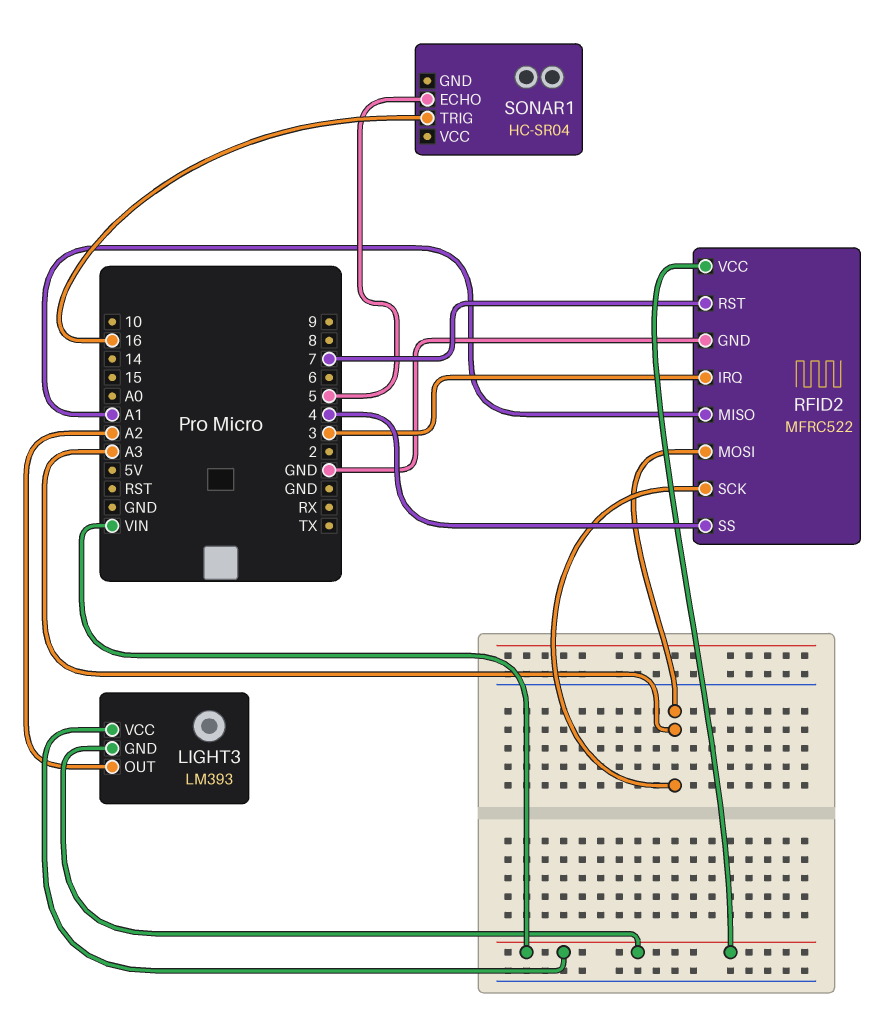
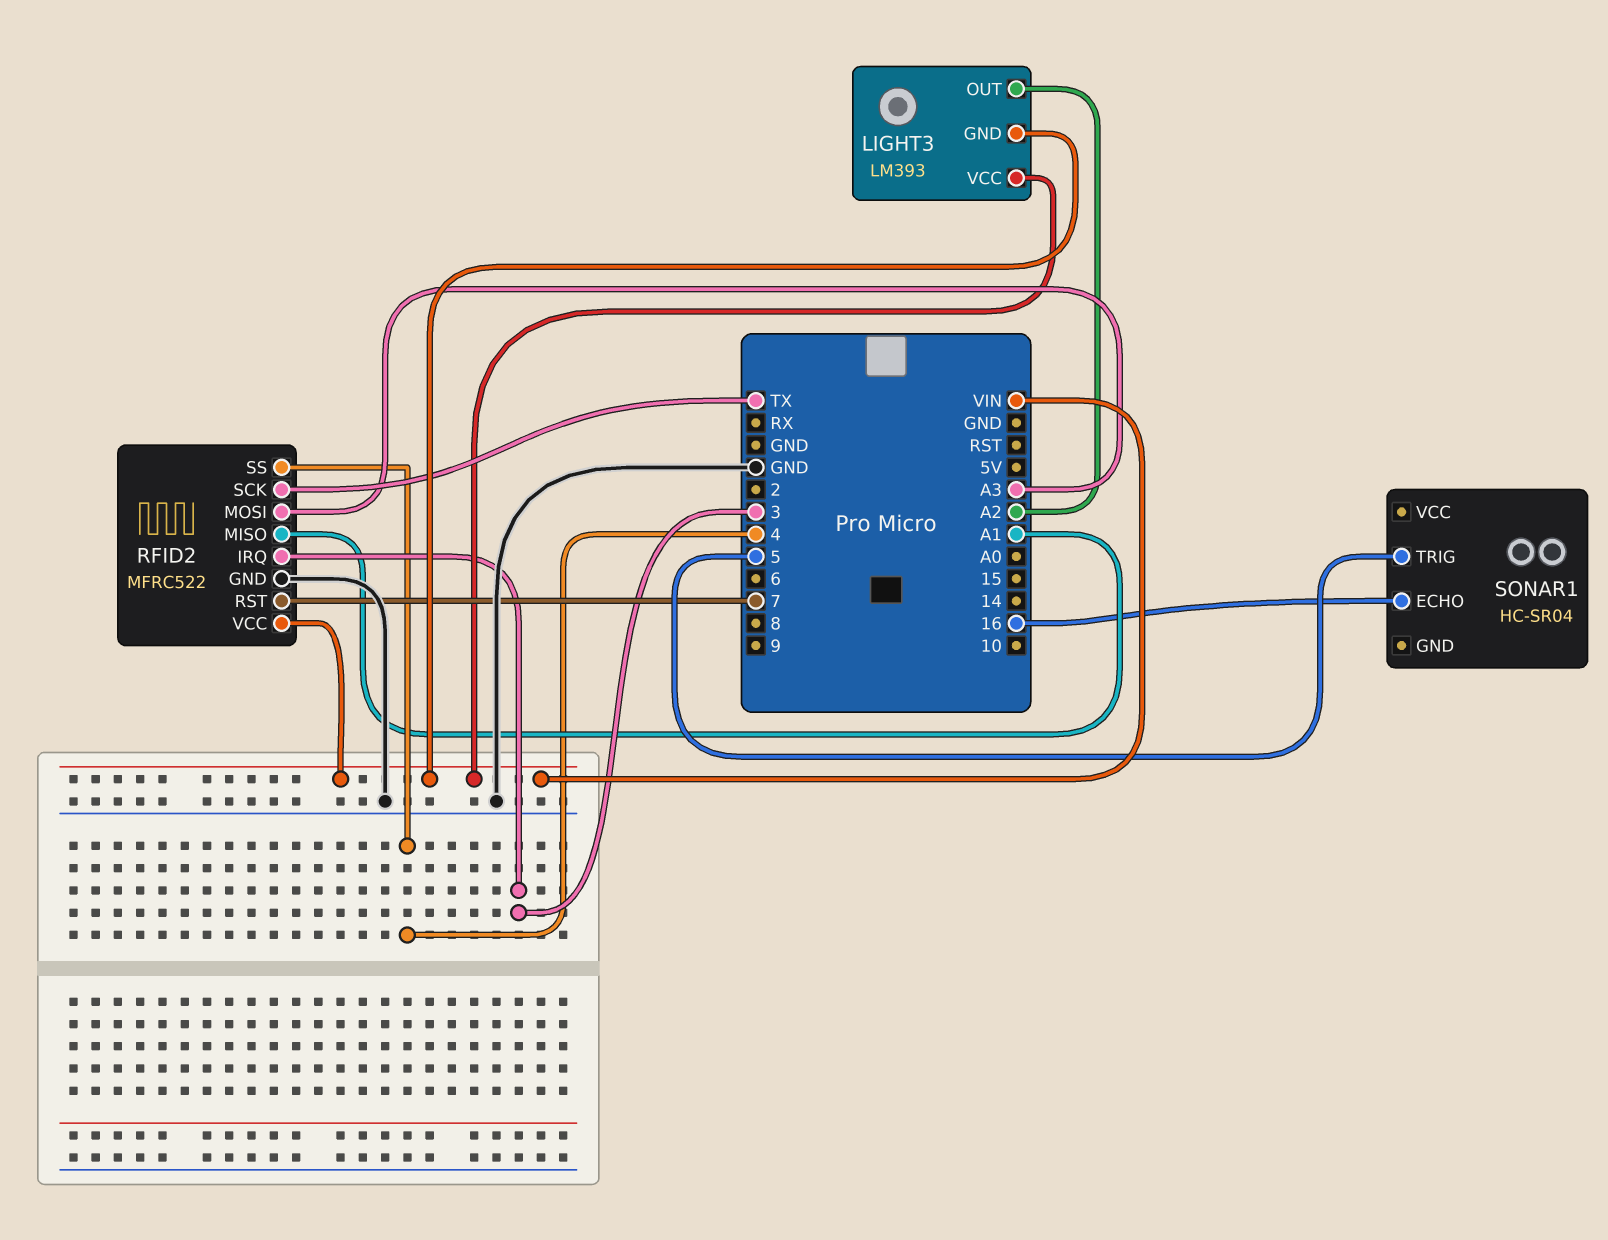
RFID2 pin SCK: A3 -> TX
SONAR1 pin ECHO: 5 -> 16
SONAR1 pin TRIG: 16 -> 5

